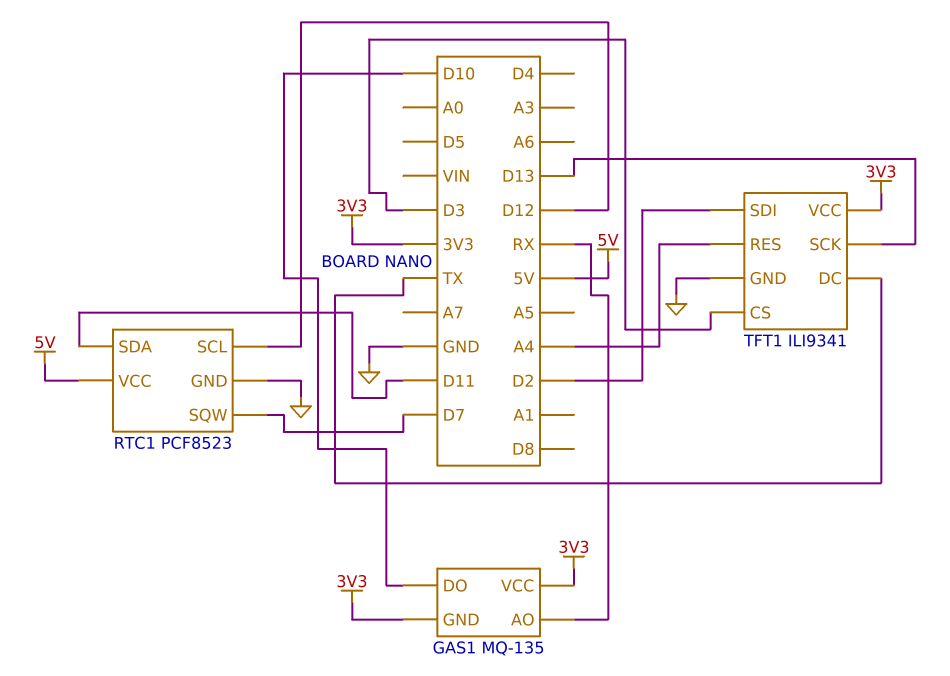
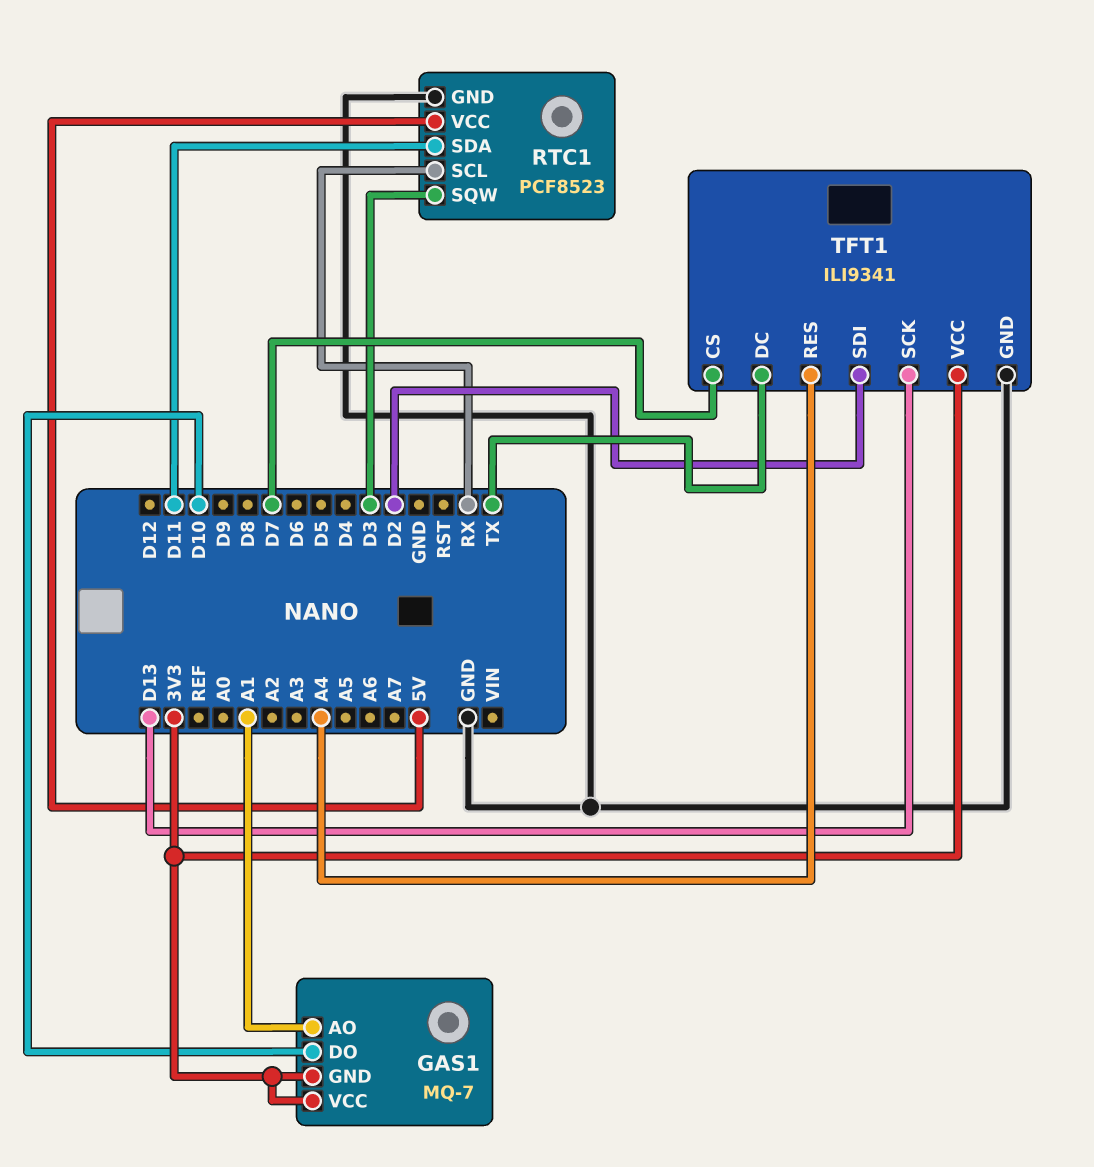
GAS1: MQ-135 -> MQ-7
GAS1 pin AO: RX -> A1
RTC1 pin SCL: D12 -> RX
RTC1 pin SQW: D7 -> D3
TFT1 pin CS: D3 -> D7

